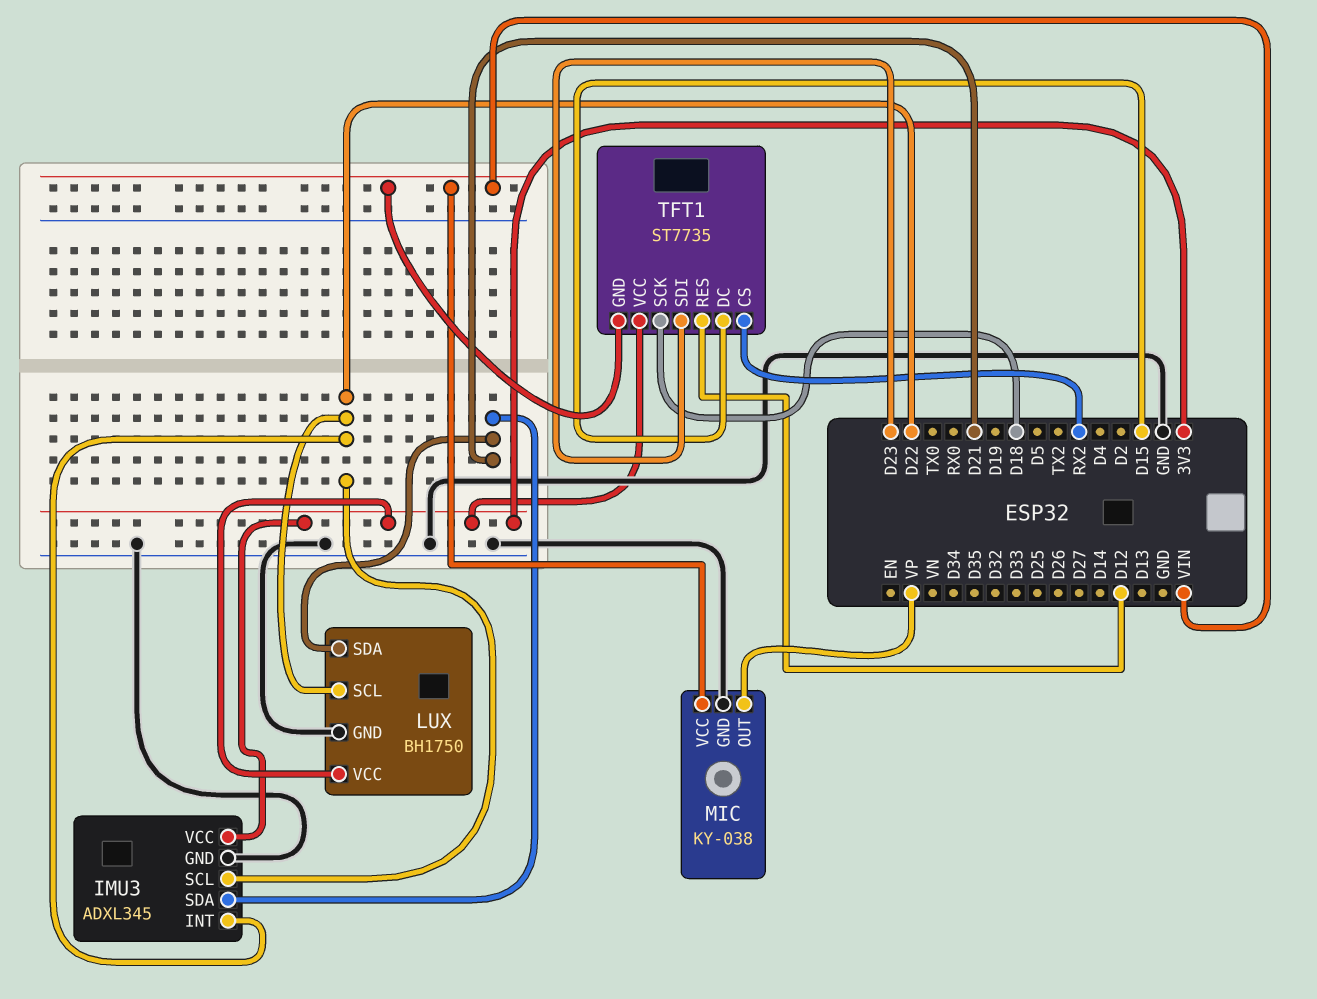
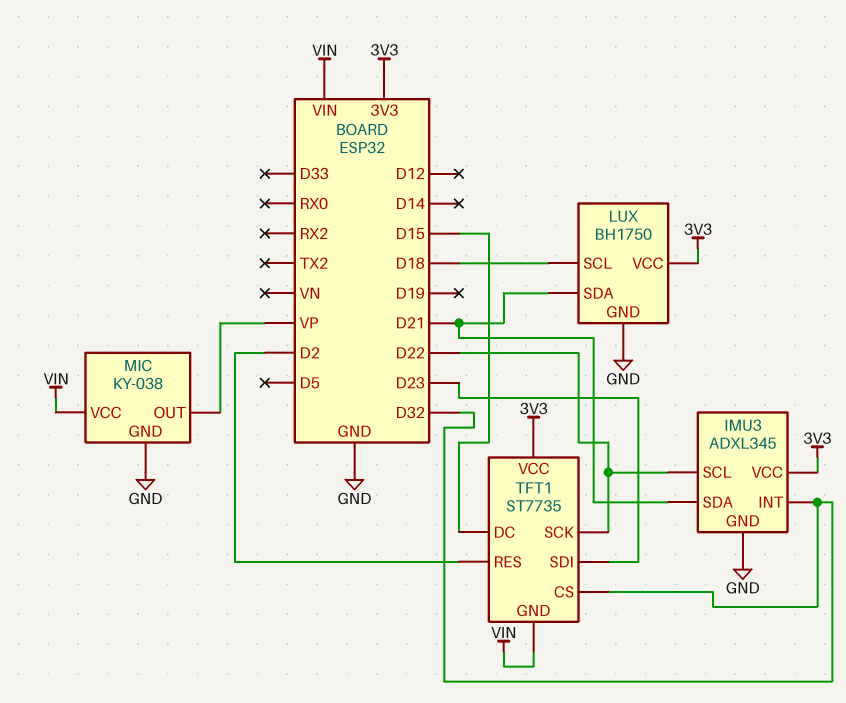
IMU3 pin INT: D22 -> D32
LUX pin SCL: D22 -> D18
TFT1 pin CS: RX2 -> D32
TFT1 pin RES: D12 -> D2
TFT1 pin SCK: D18 -> D22

